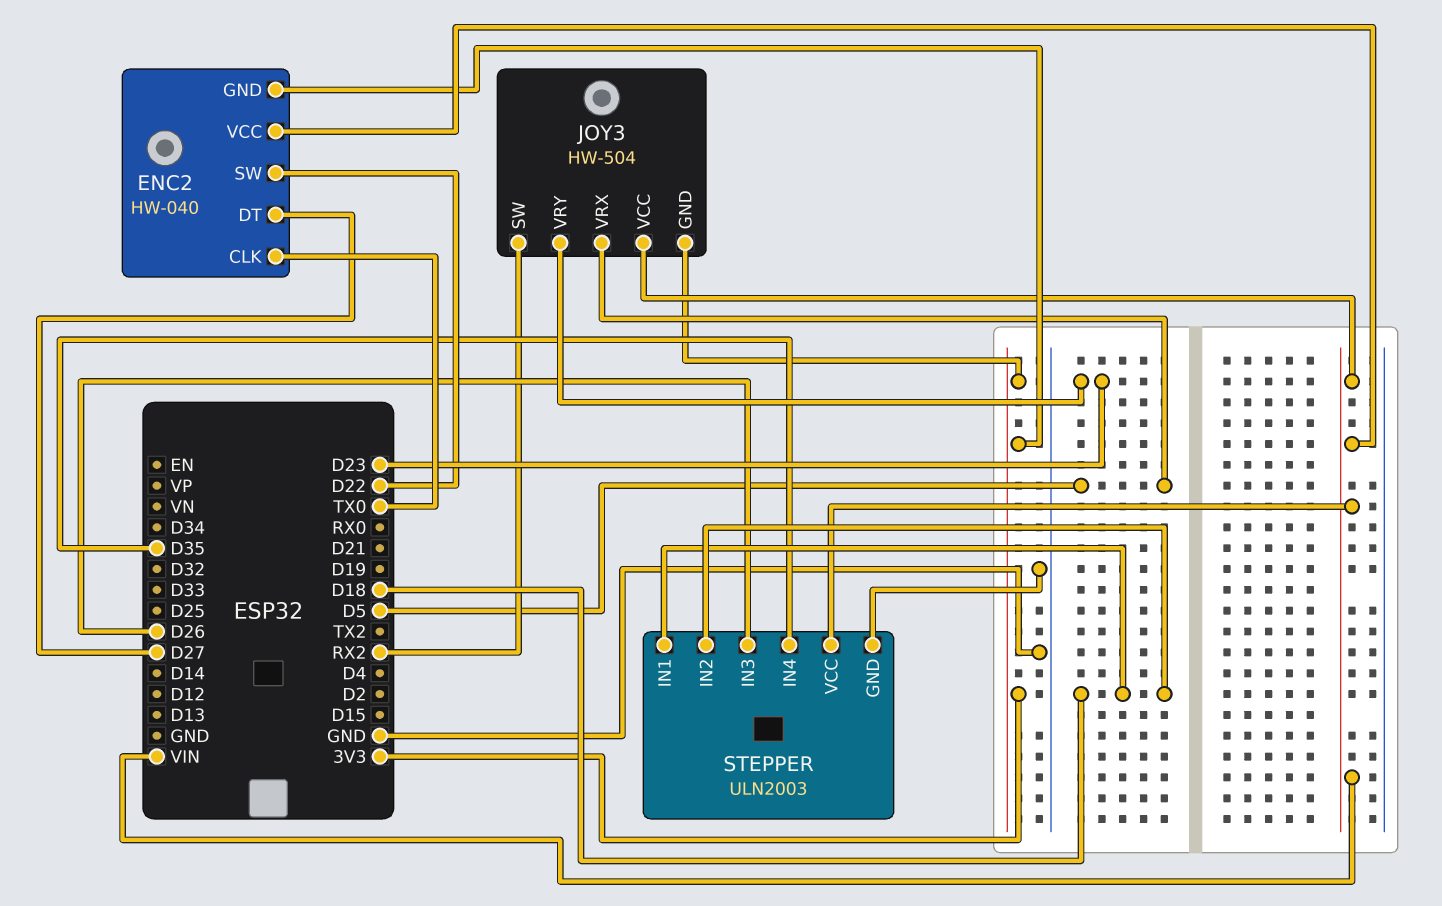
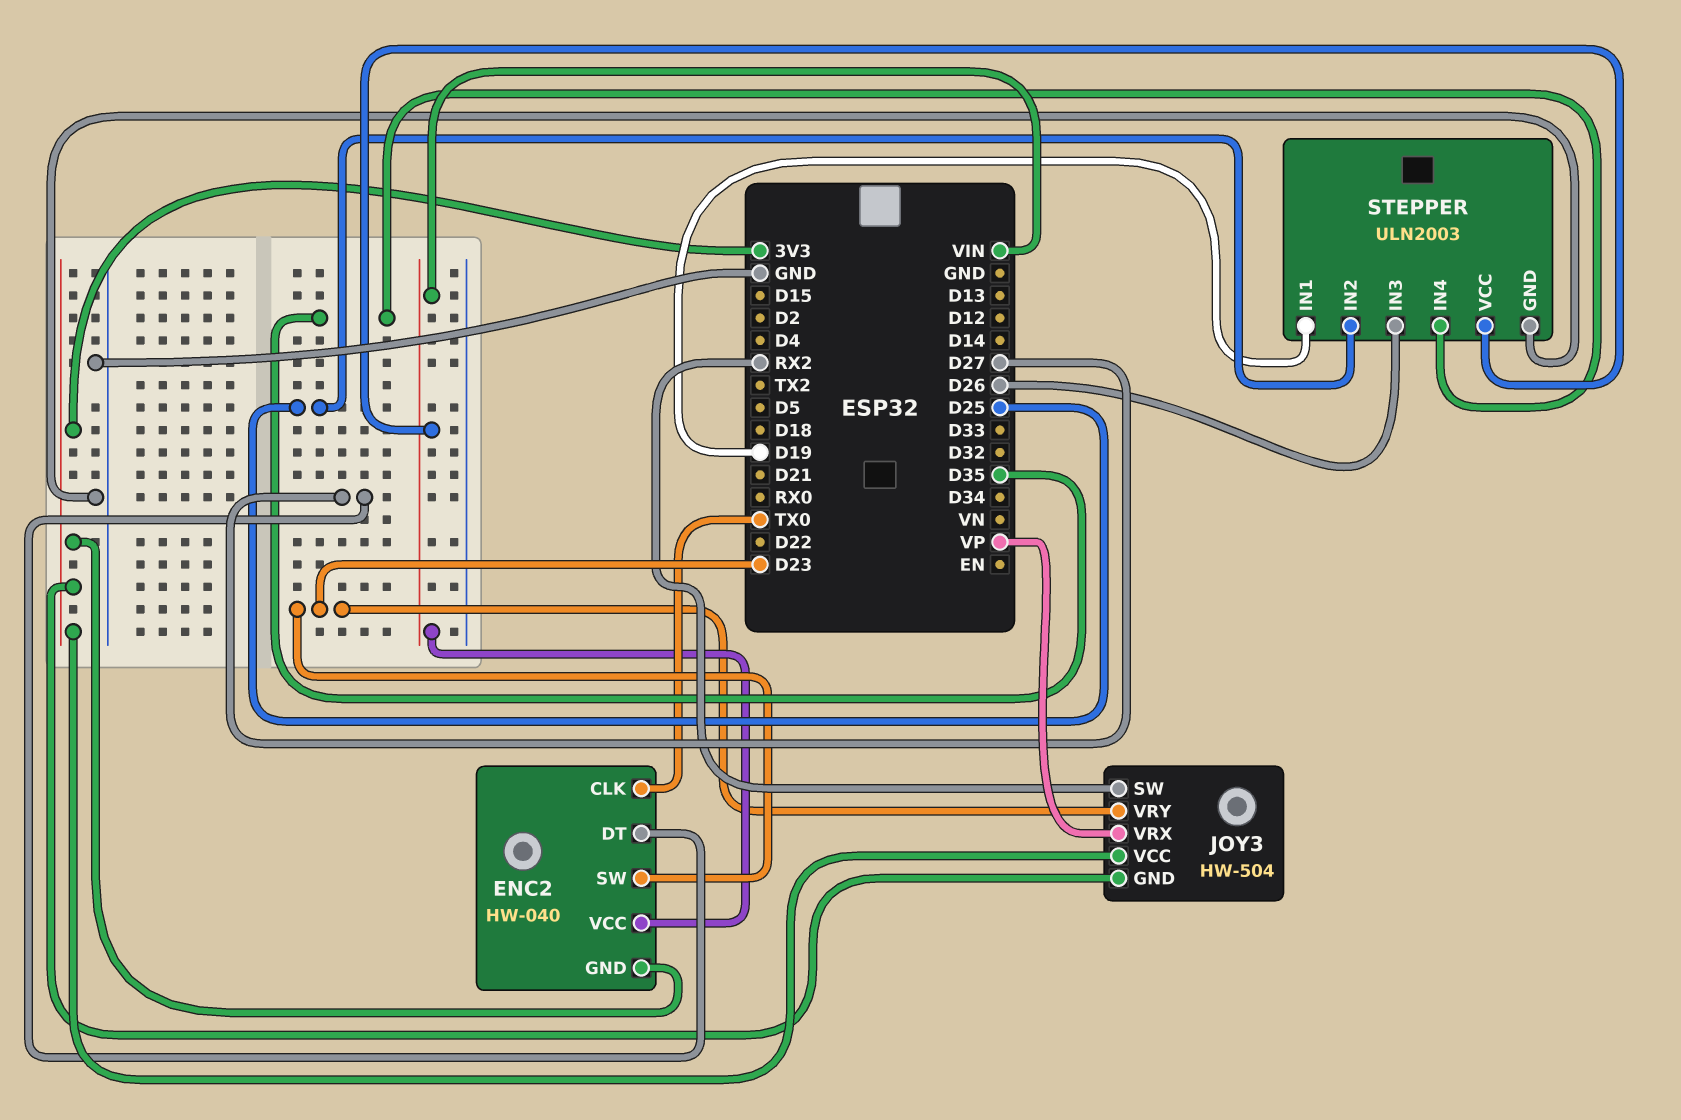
ENC2 pin SW: D22 -> D23
JOY3 pin VCC: VIN -> 3V3
JOY3 pin VRX: D5 -> VP
STEPPER pin IN1: D18 -> D19
STEPPER pin IN2: D18 -> D25

